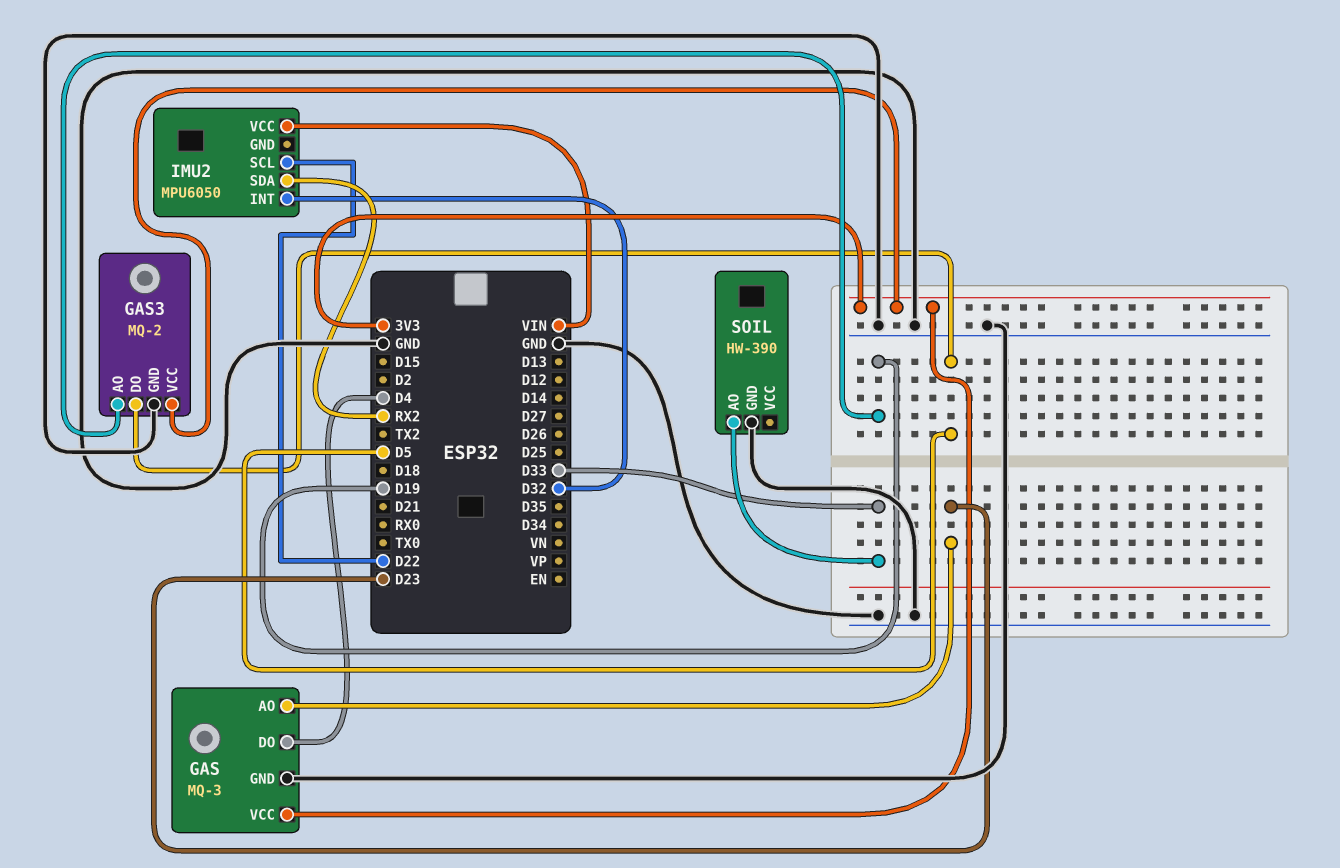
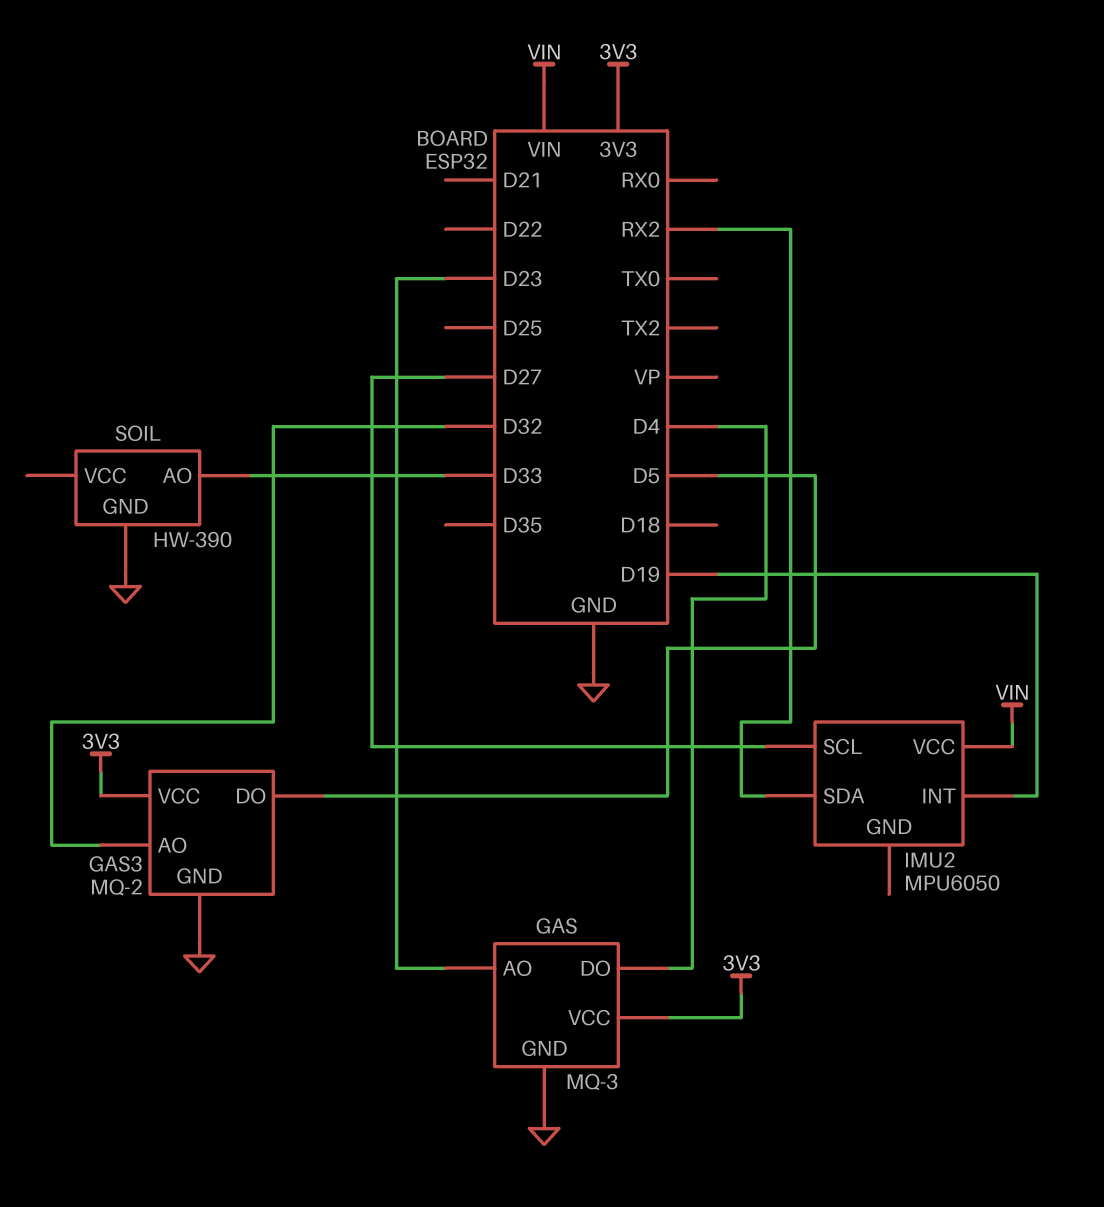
GAS3 pin AO: D19 -> D32
IMU2 pin INT: D32 -> D19
IMU2 pin SCL: D22 -> D27

